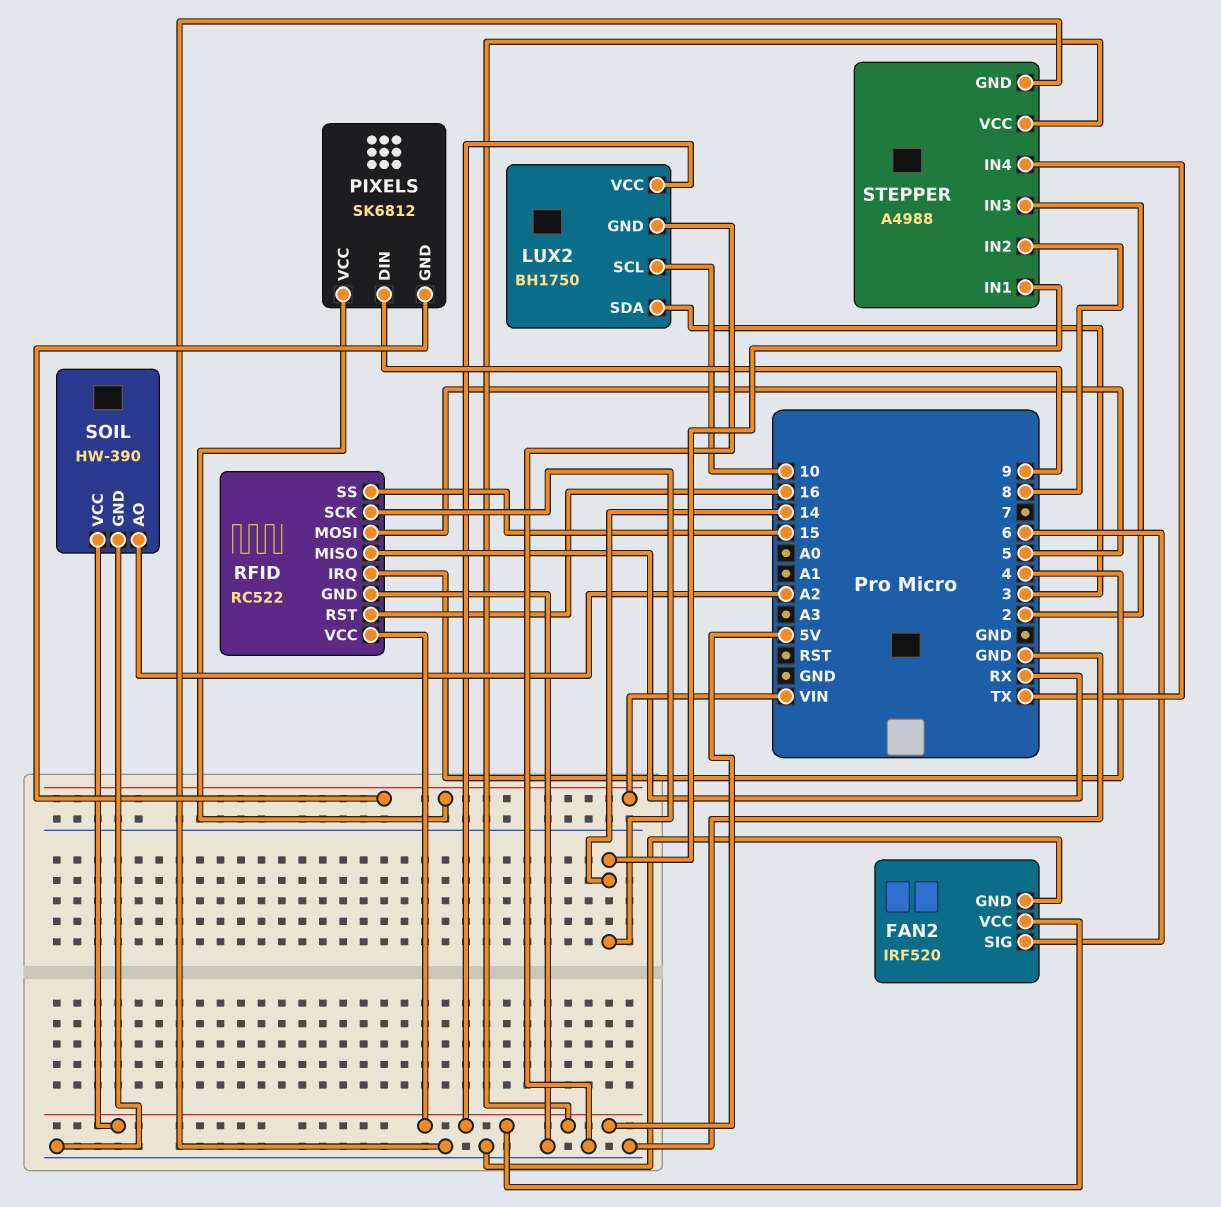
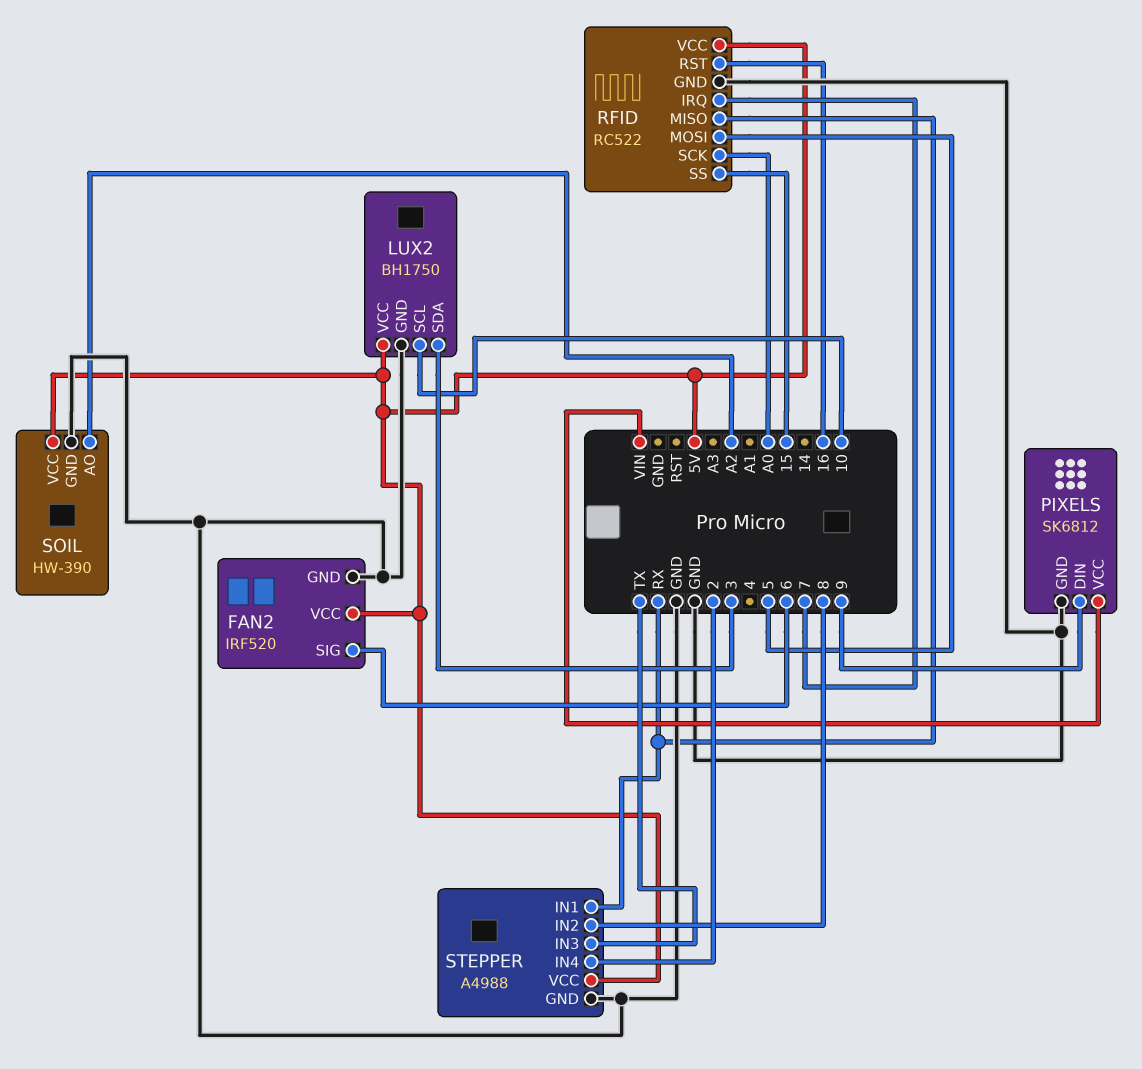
PIXELS pin GND: VIN -> GND
RFID pin IRQ: 4 -> 7
RFID pin SCK: 14 -> A0
STEPPER pin IN1: 14 -> RX
STEPPER pin IN3: 2 -> TX
STEPPER pin IN4: TX -> 2

